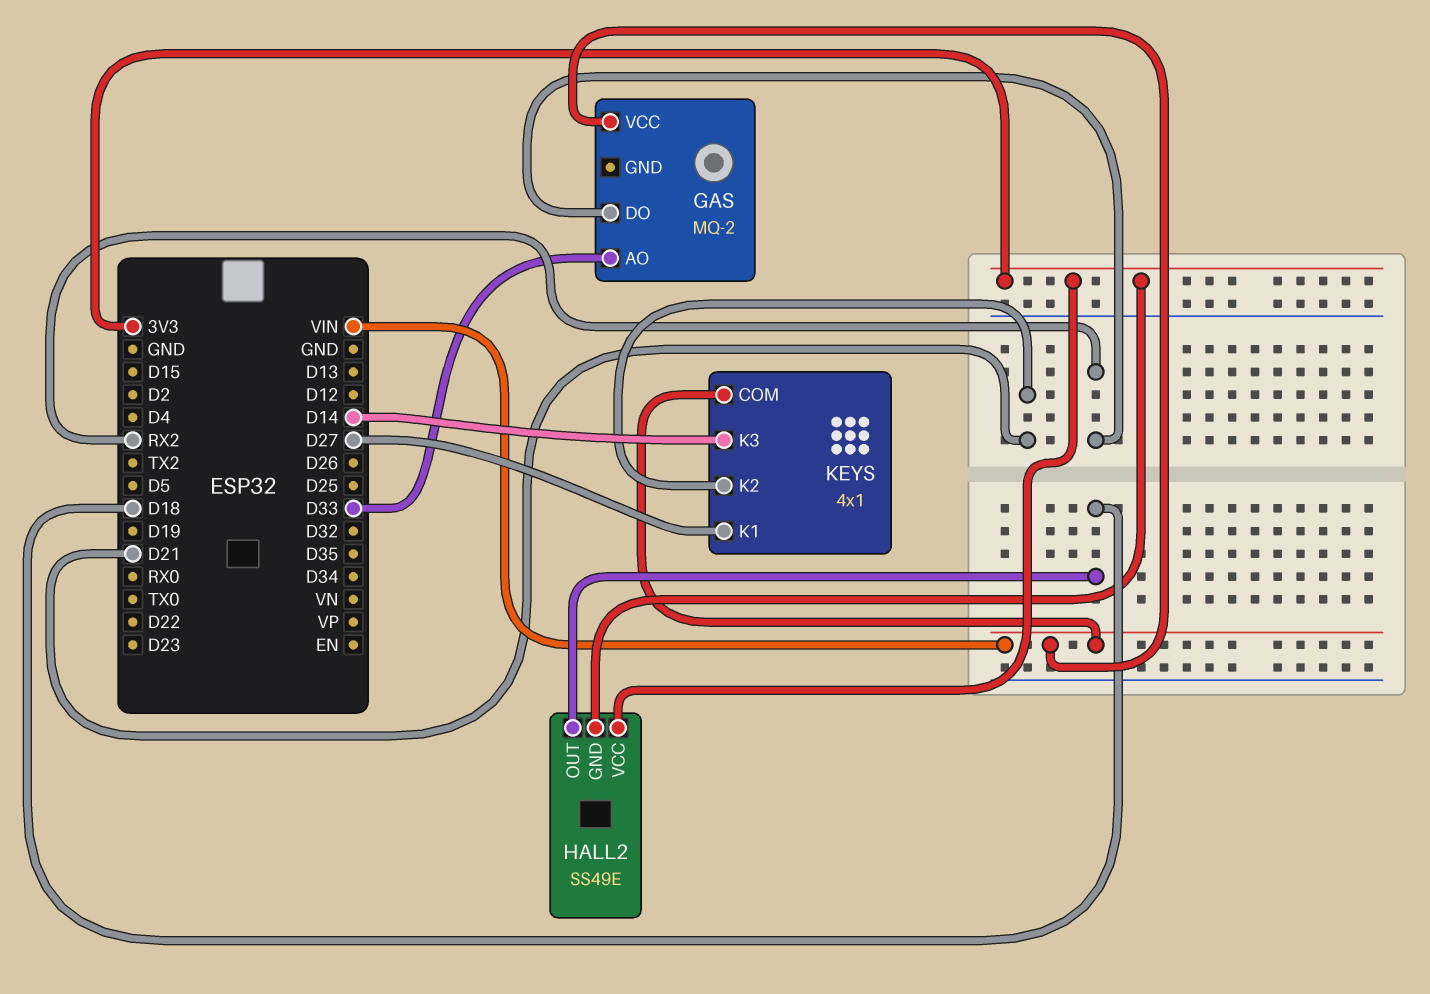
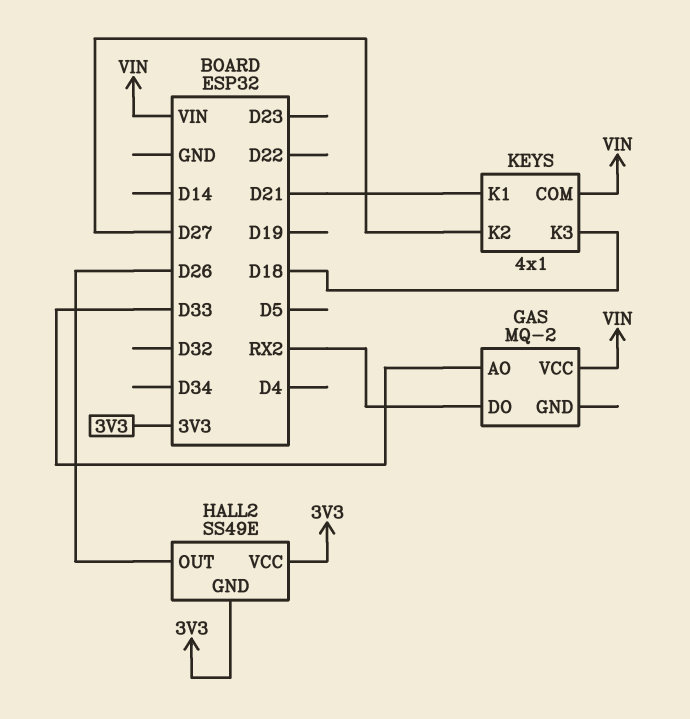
HALL2 pin OUT: D18 -> D26
KEYS pin K1: D27 -> D21
KEYS pin K2: D21 -> D27
KEYS pin K3: D14 -> D18

